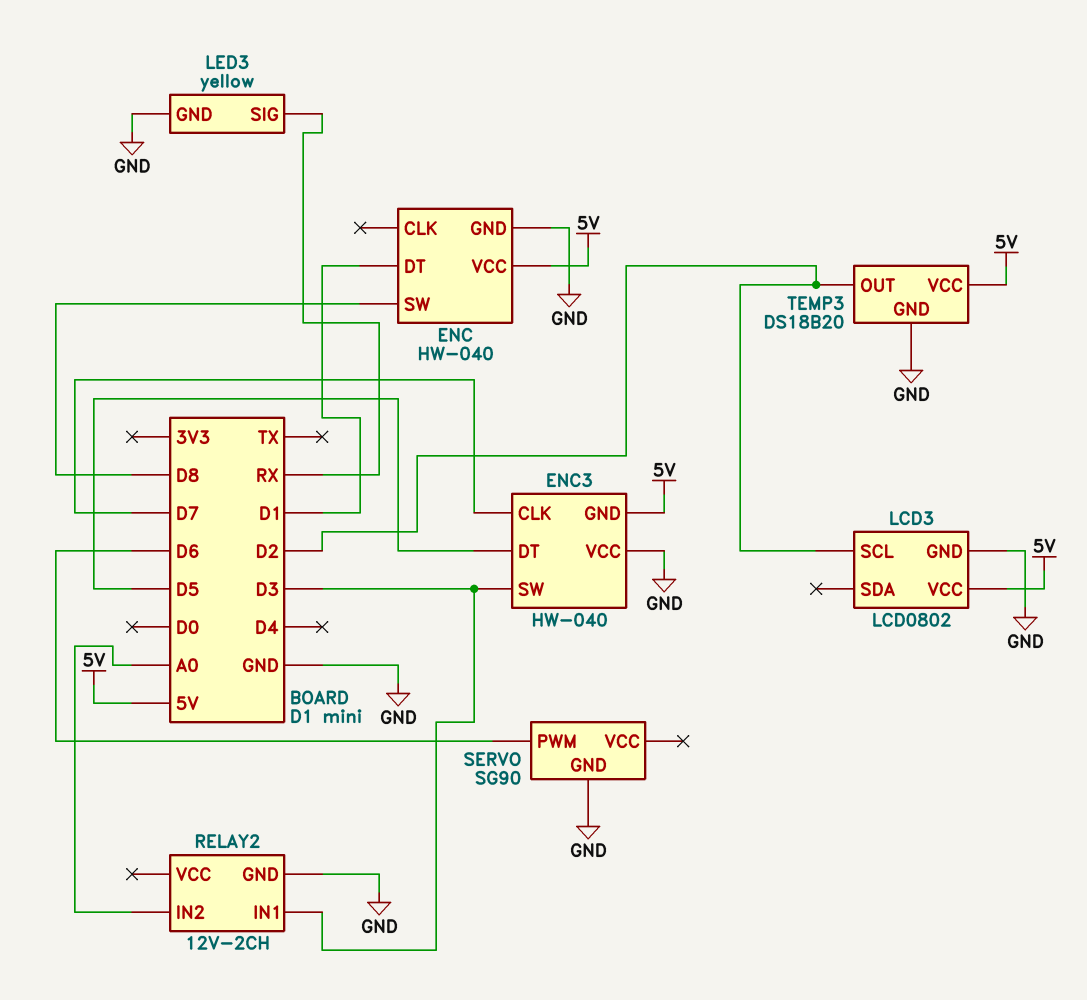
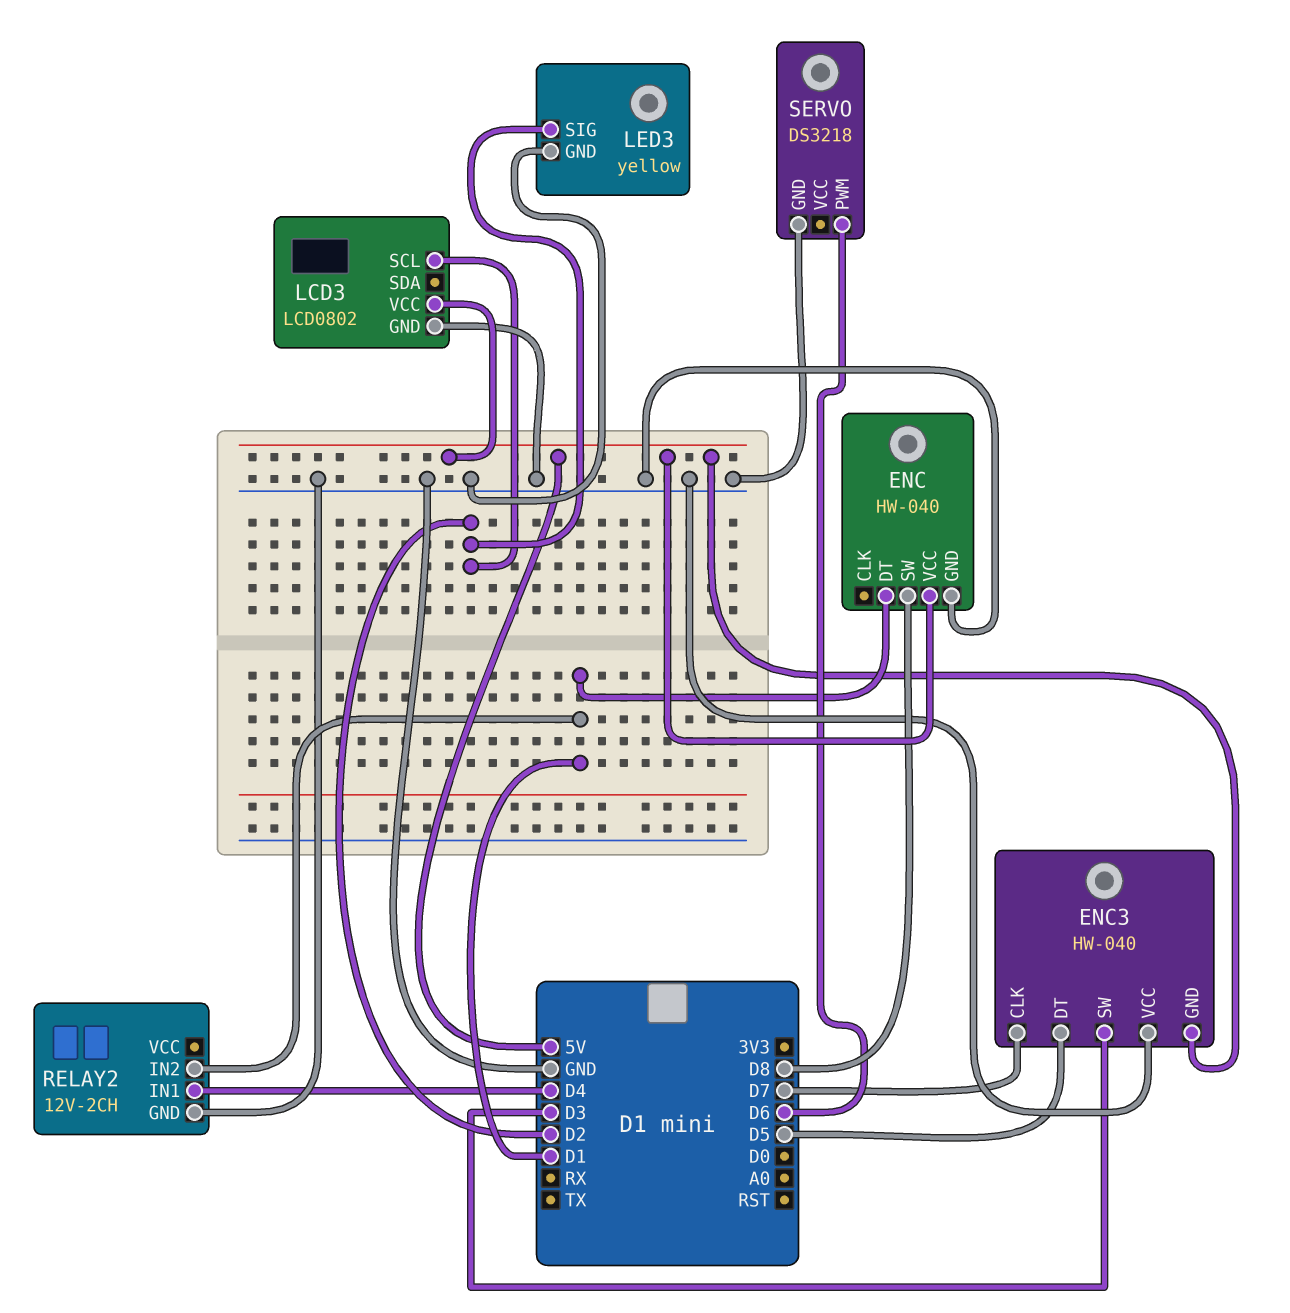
LED3 pin SIG: RX -> D2
RELAY2 pin IN1: D3 -> D4
RELAY2 pin IN2: A0 -> D1
SERVO: SG90 -> DS3218
TEMP3: DS18B20 -> none
TEMP3 pin GND: GND -> none
TEMP3 pin OUT: D2 -> none
TEMP3 pin VCC: 5V -> none

